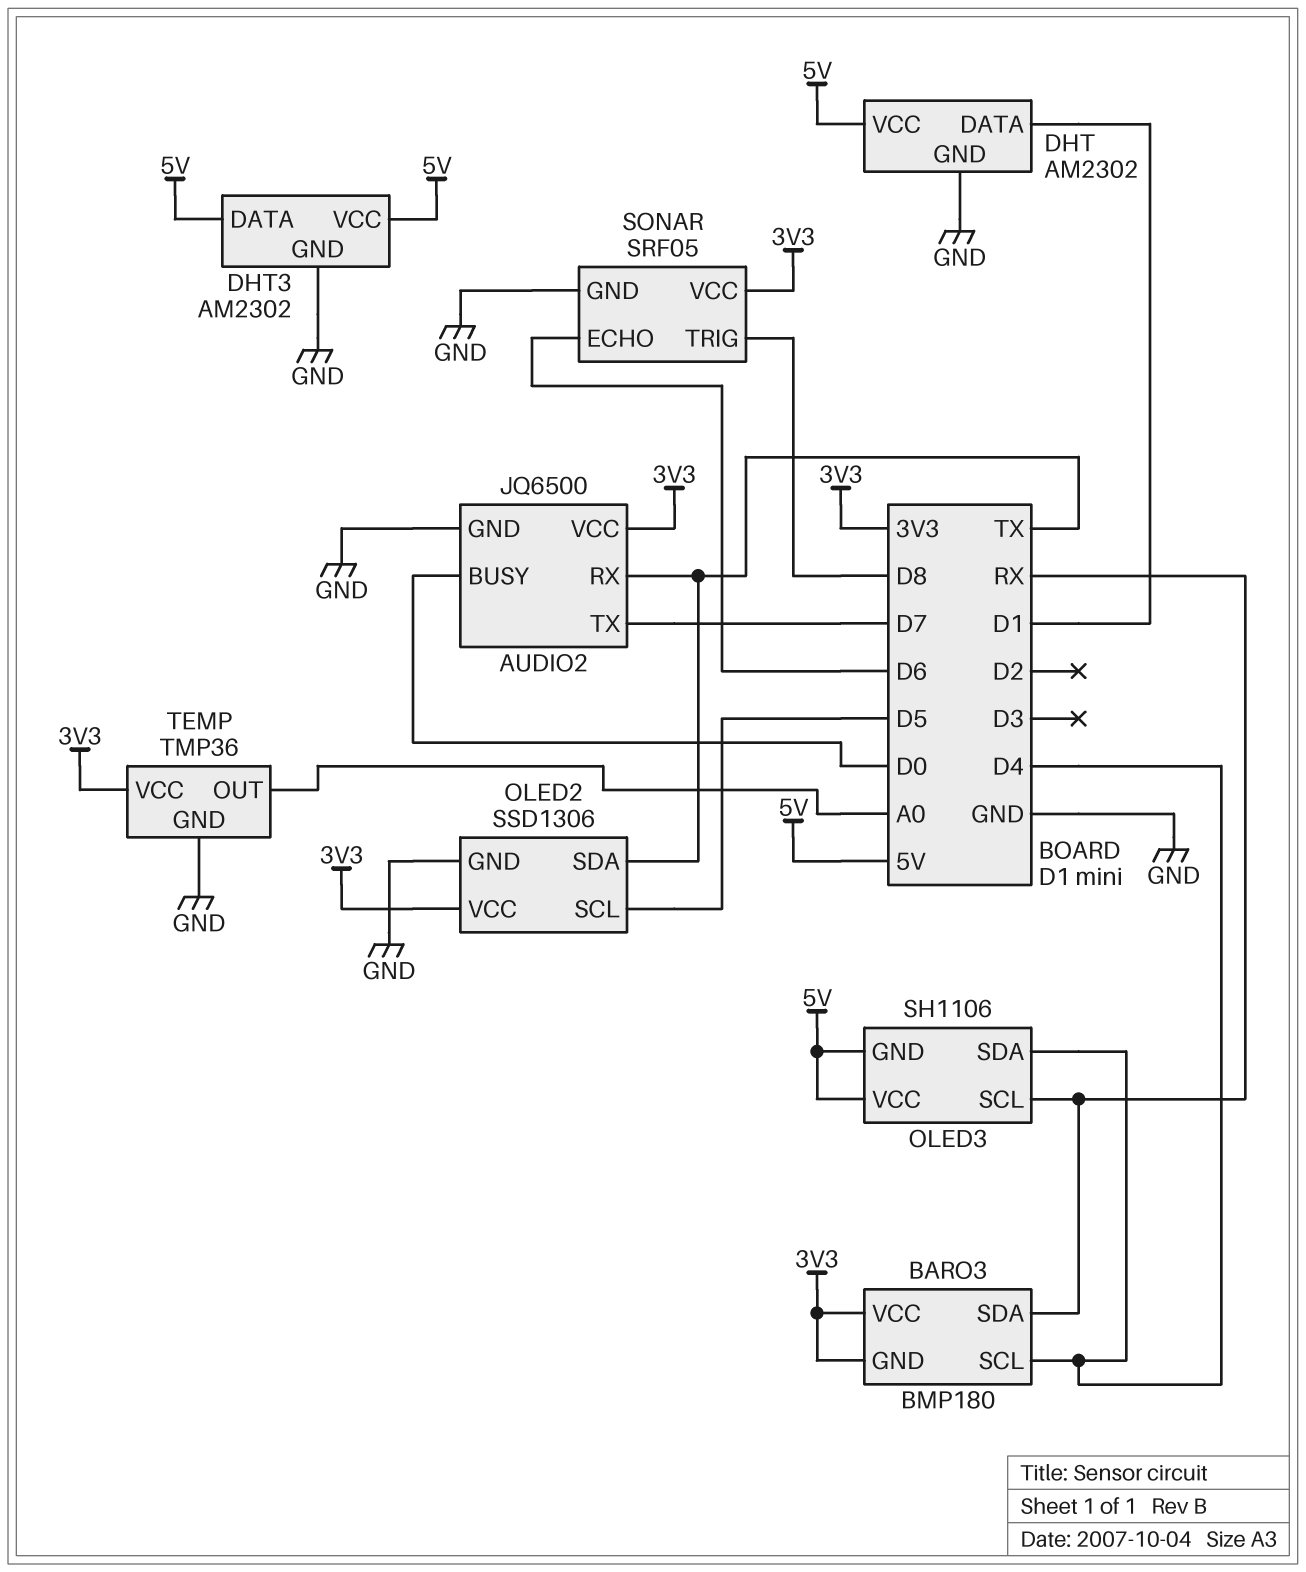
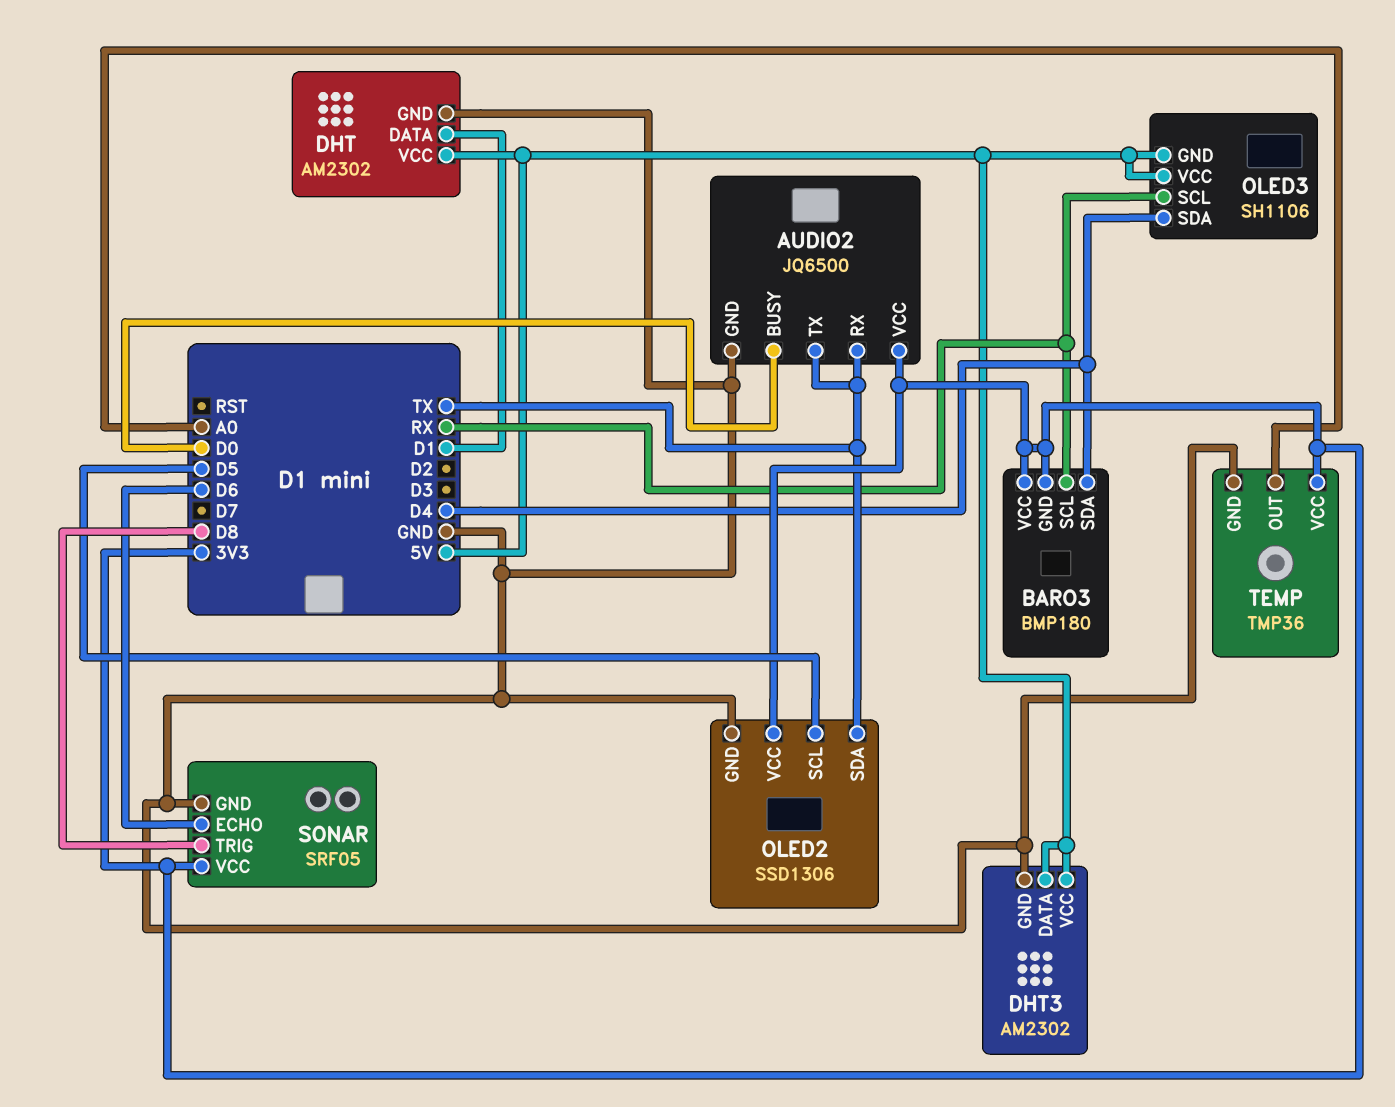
AUDIO2 pin TX: D7 -> TX
BARO3 pin SCL: D4 -> RX
BARO3 pin SDA: RX -> D4

